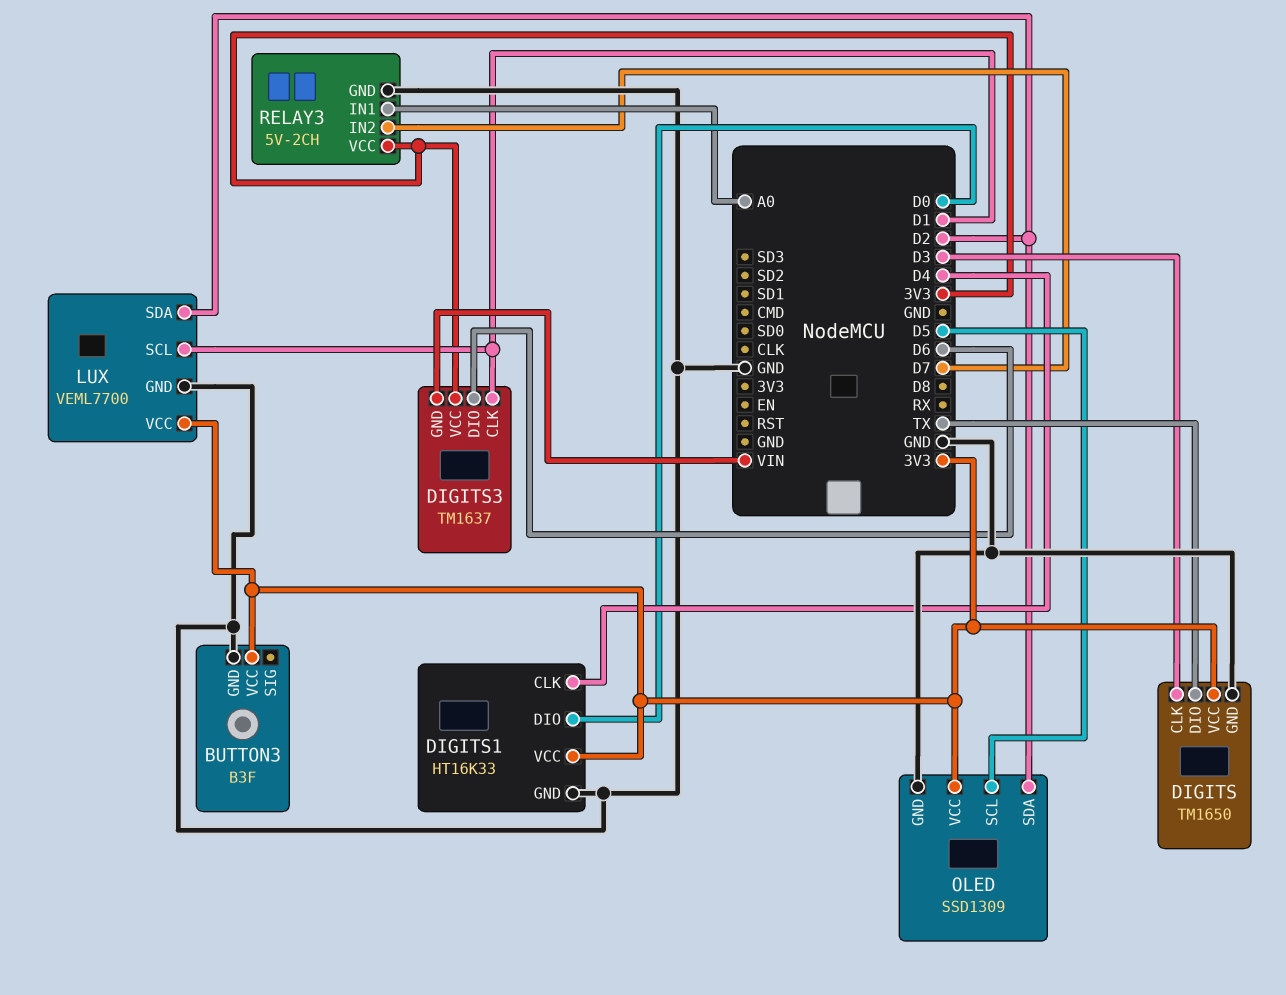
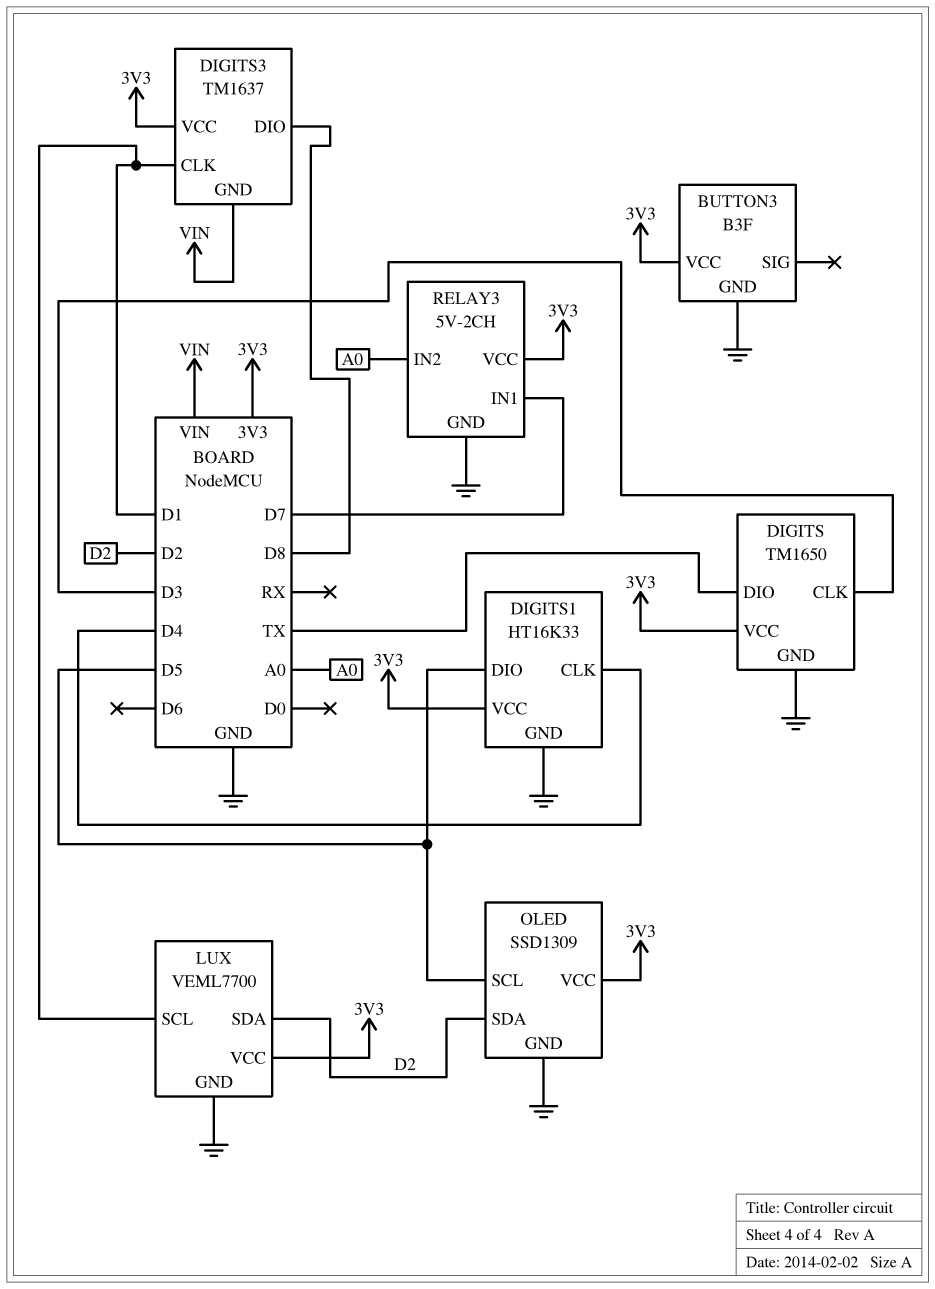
DIGITS1 pin DIO: D0 -> D5
DIGITS3 pin DIO: D6 -> D8
RELAY3 pin IN1: A0 -> D7
RELAY3 pin IN2: D7 -> A0

